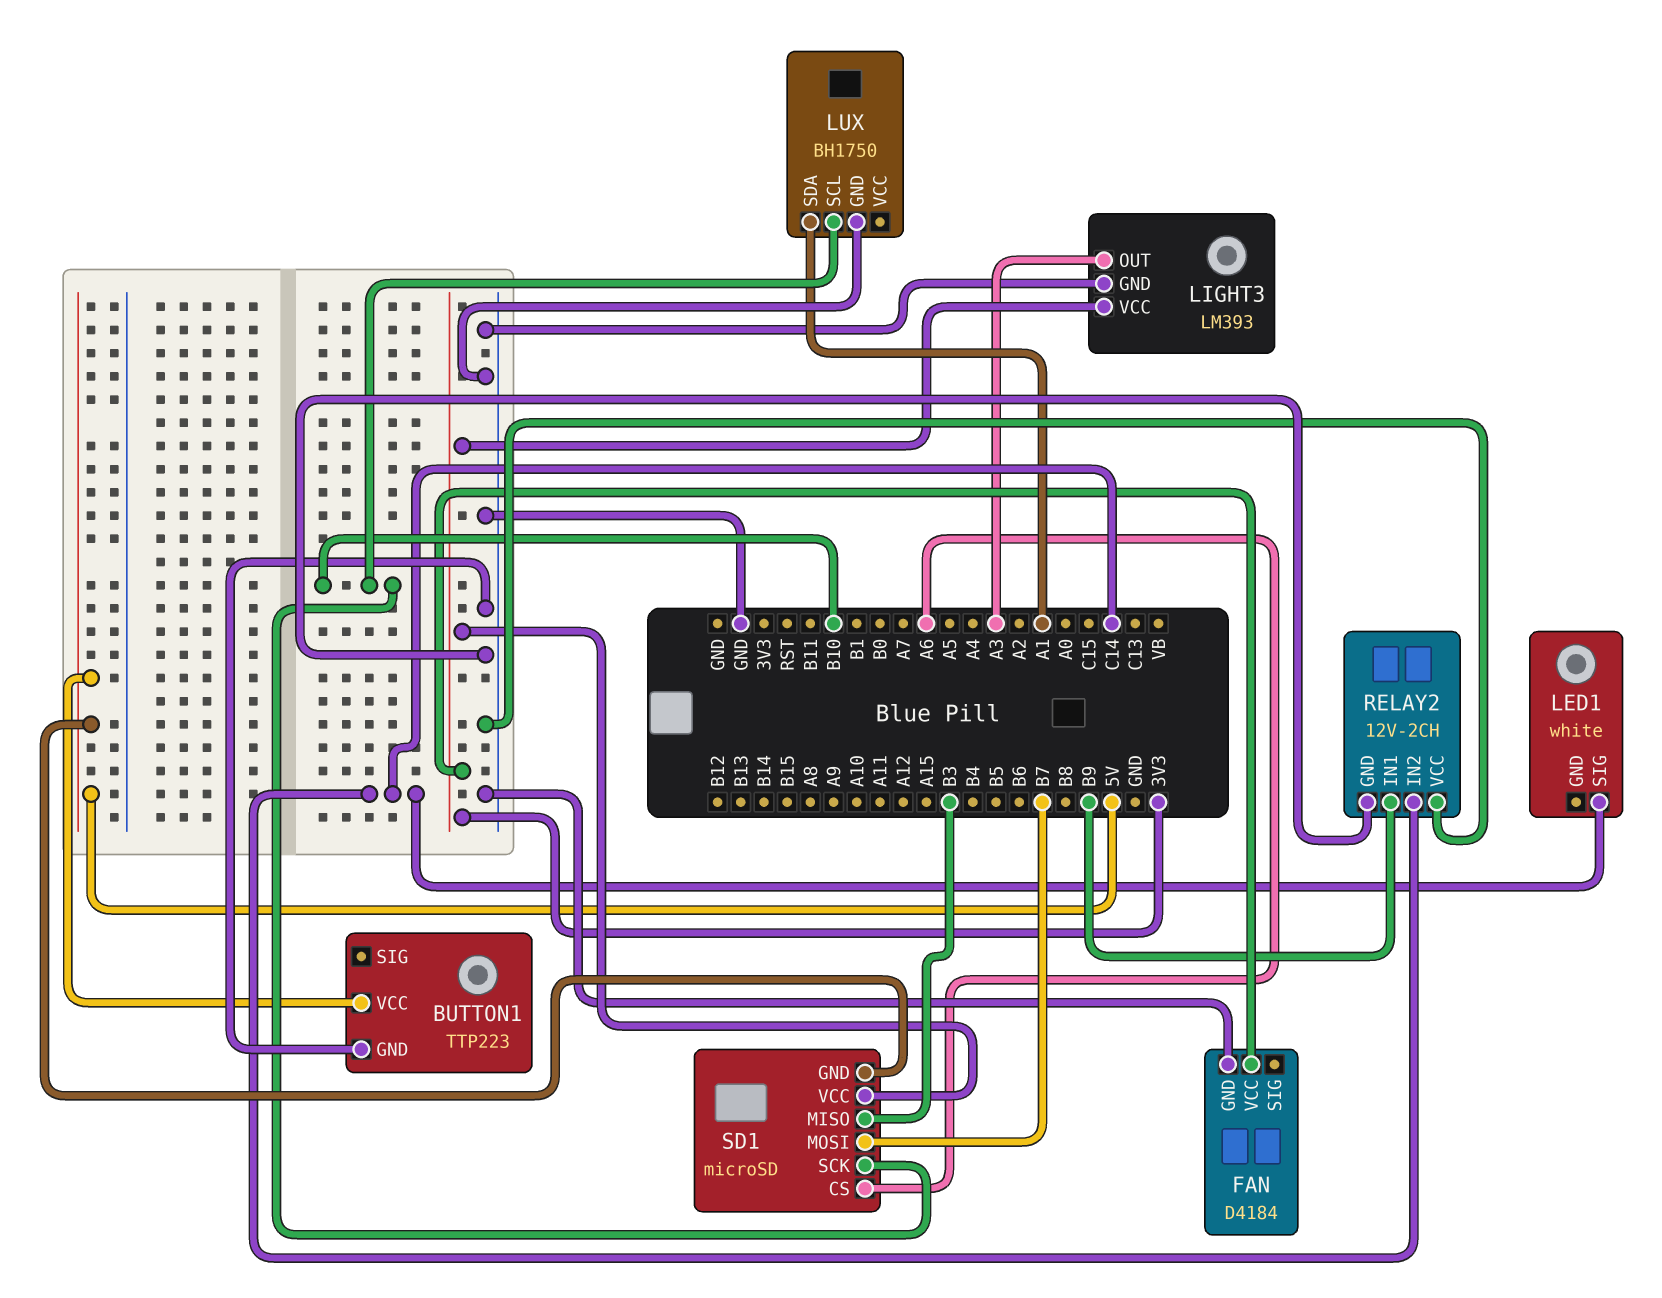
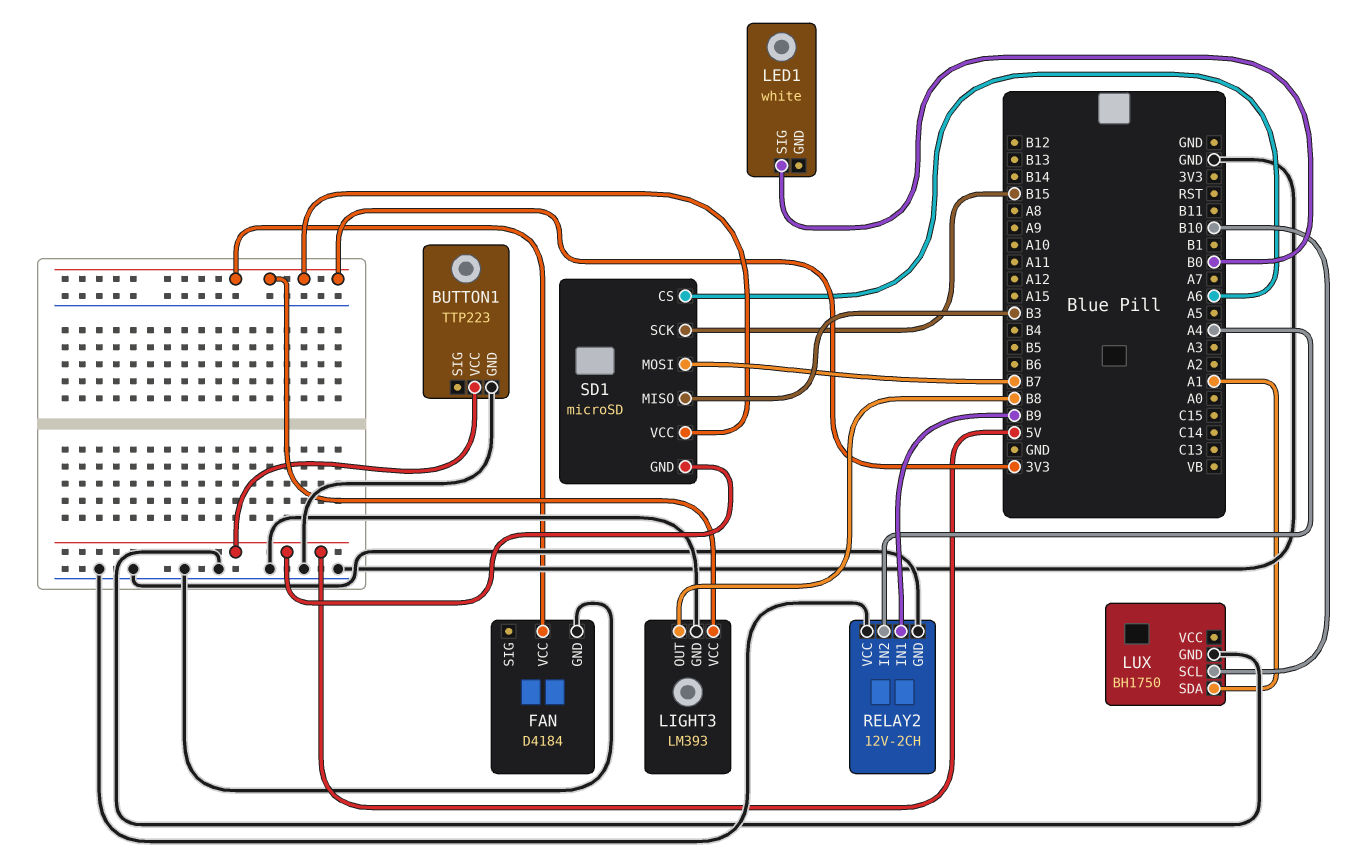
LED1 pin SIG: C14 -> B0
LIGHT3 pin OUT: A3 -> B8
RELAY2 pin IN2: C14 -> A4
SD1 pin SCK: B10 -> B15

